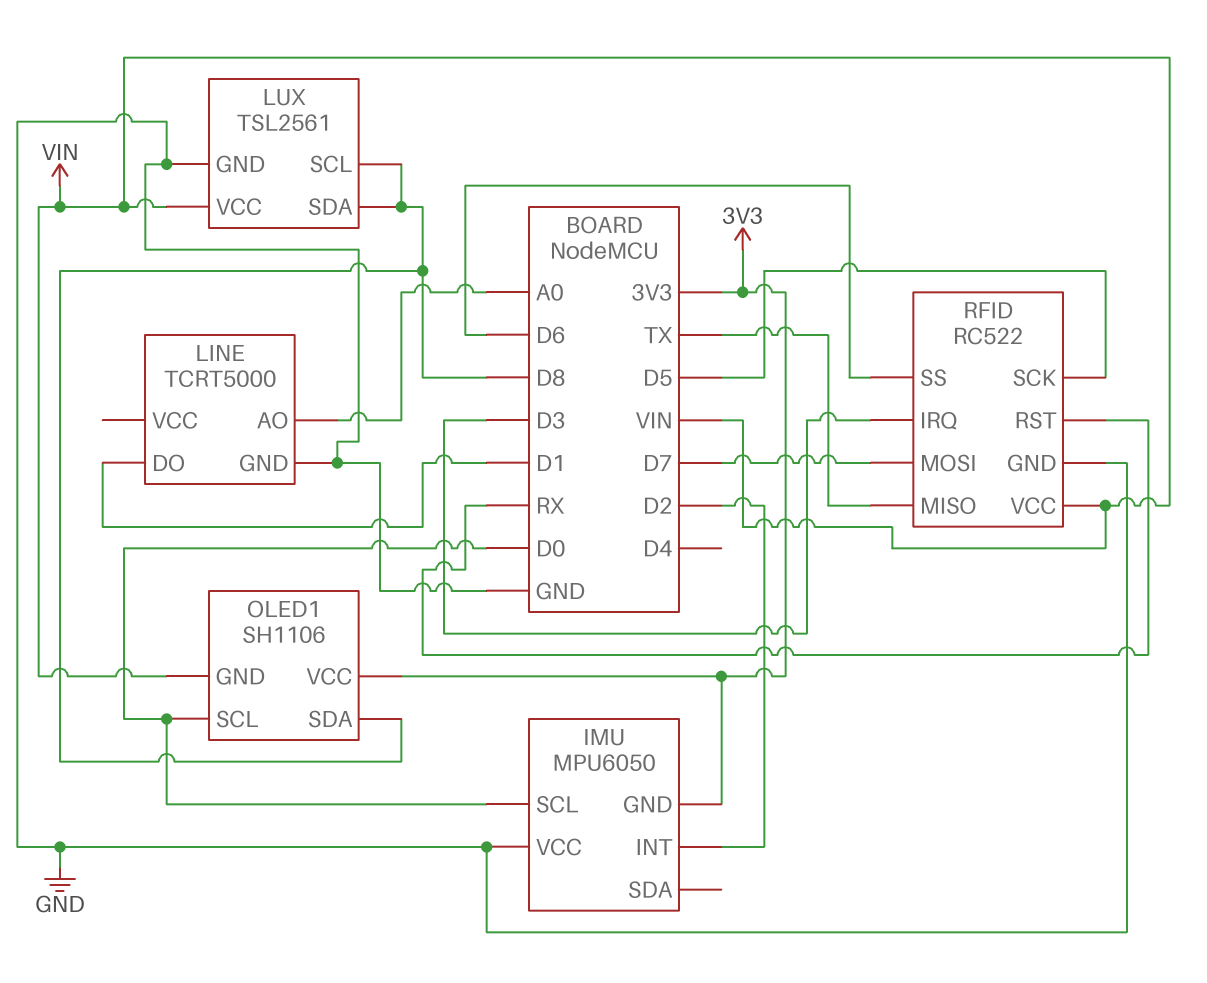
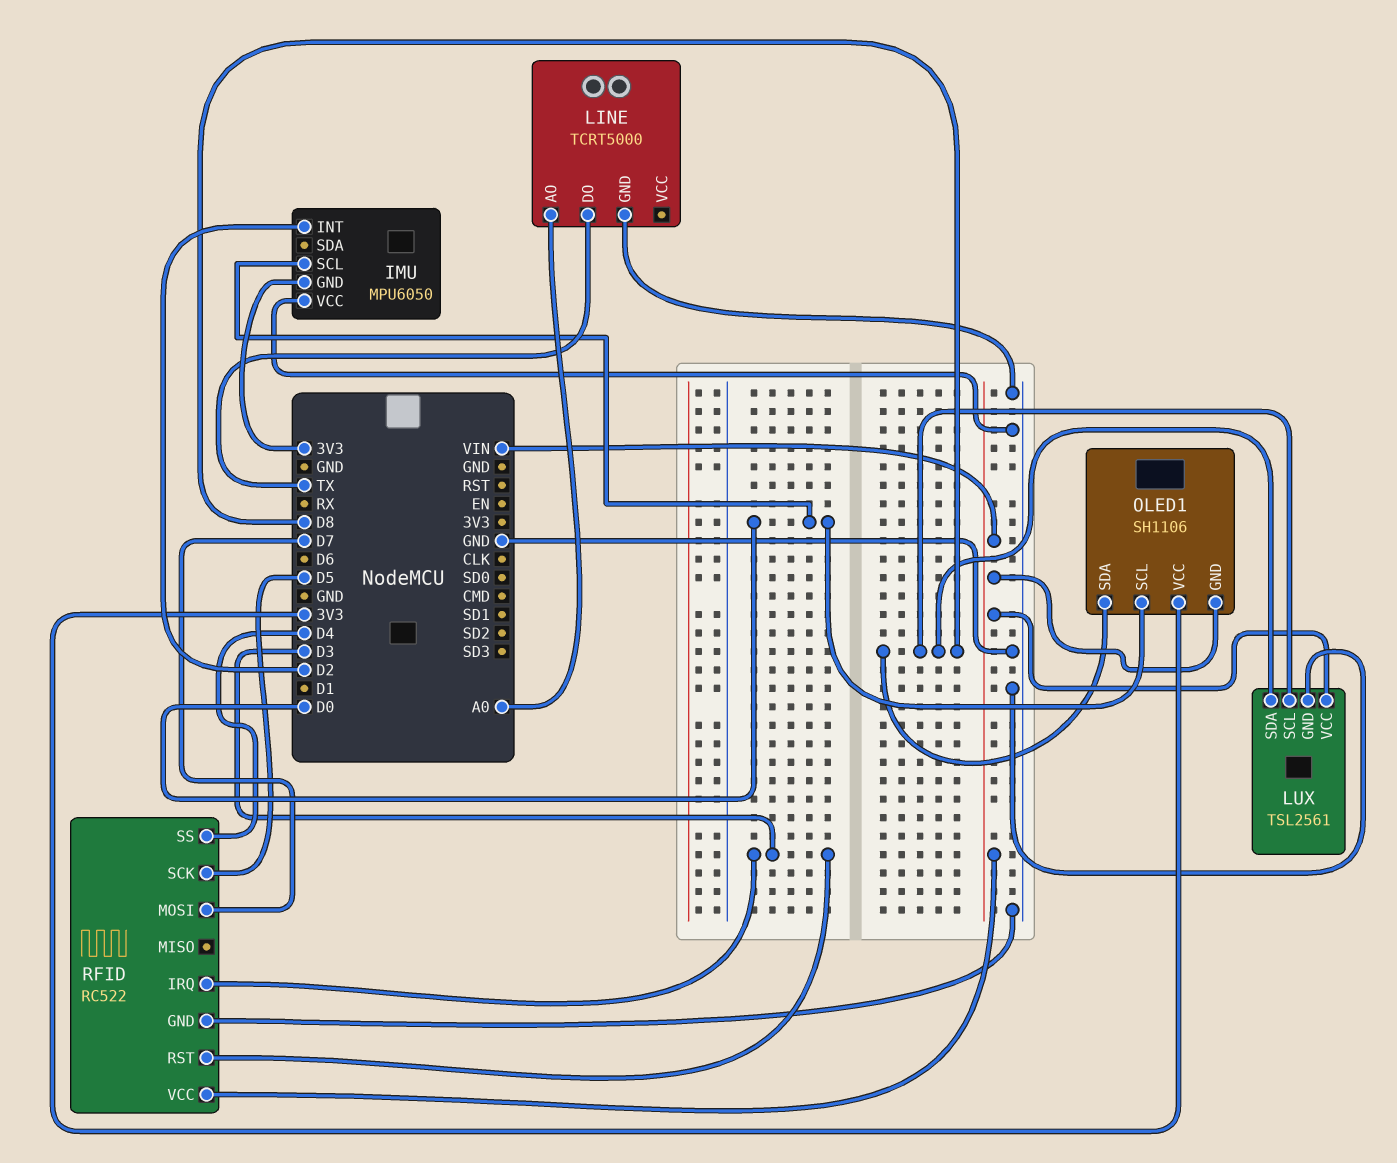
LINE pin DO: D1 -> TX
RFID pin MISO: TX -> none
RFID pin RST: RX -> D3
RFID pin SS: D6 -> D4

